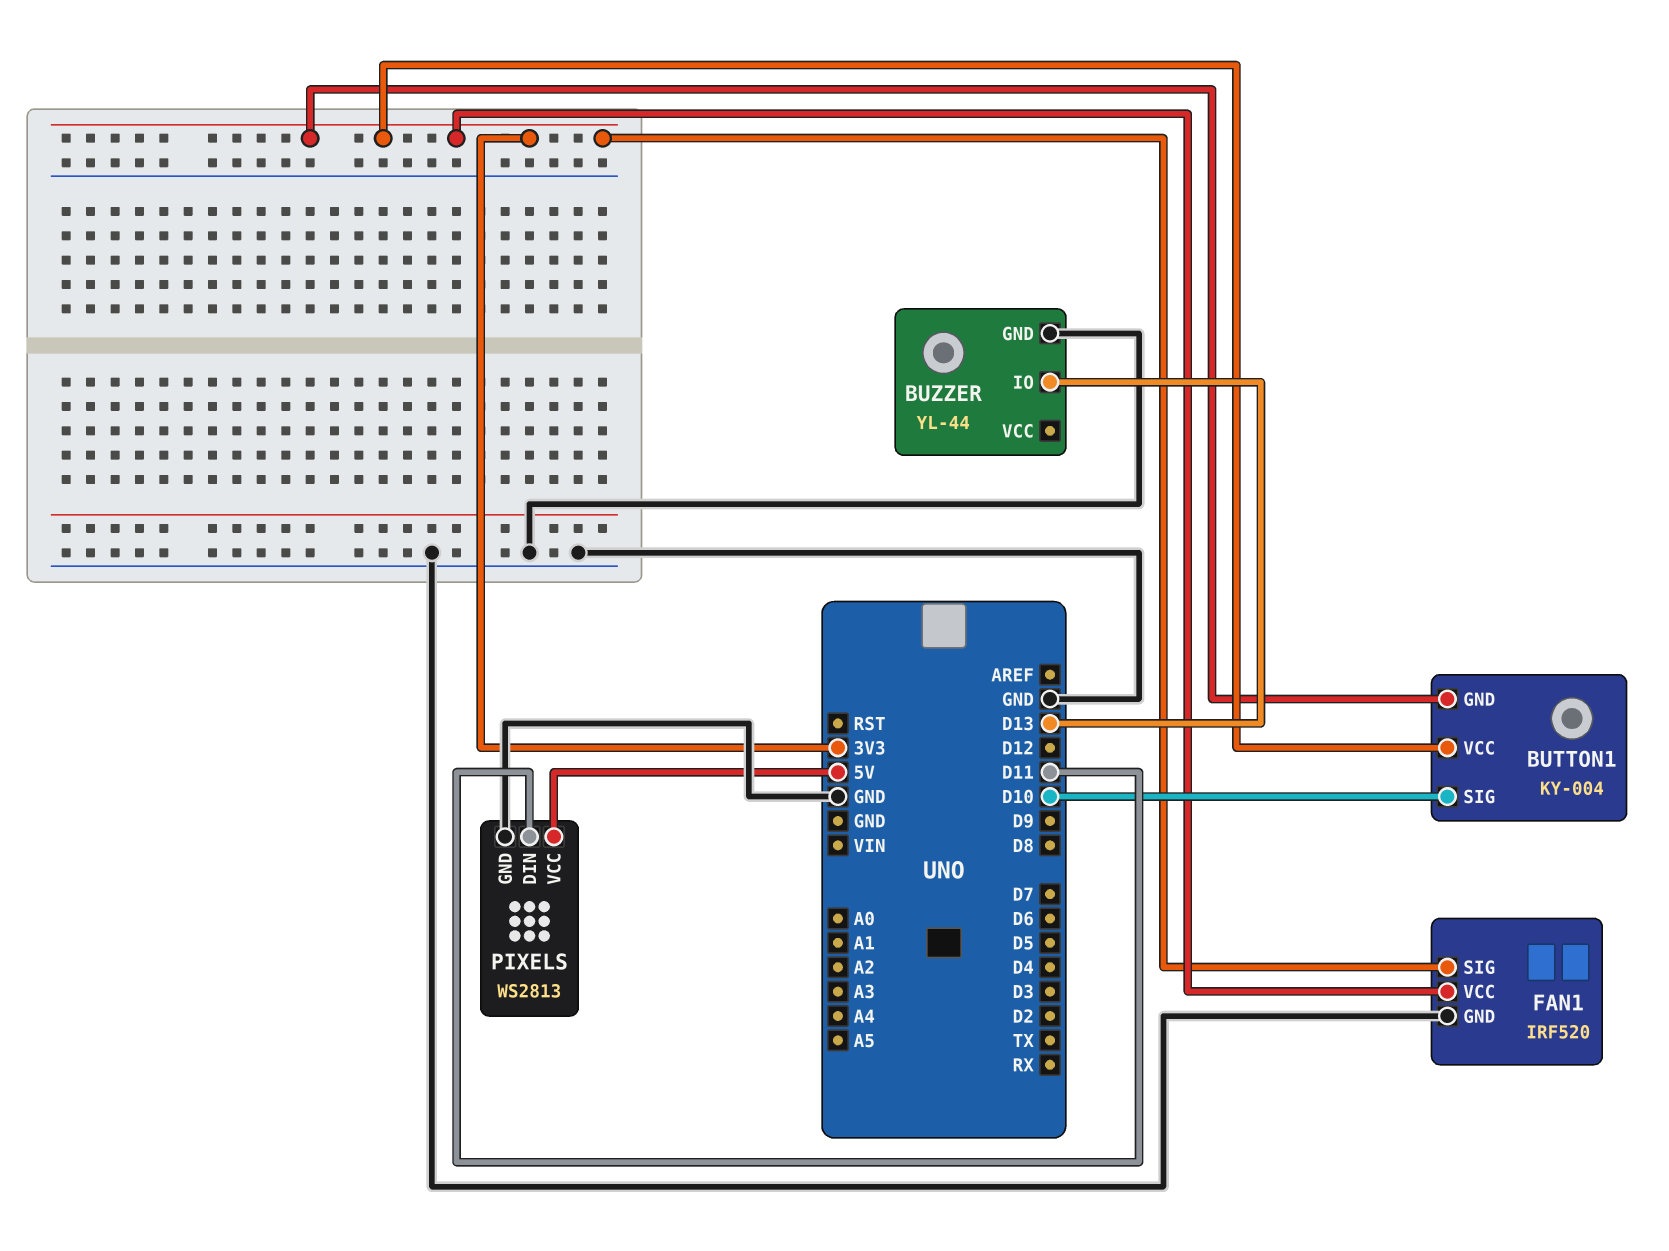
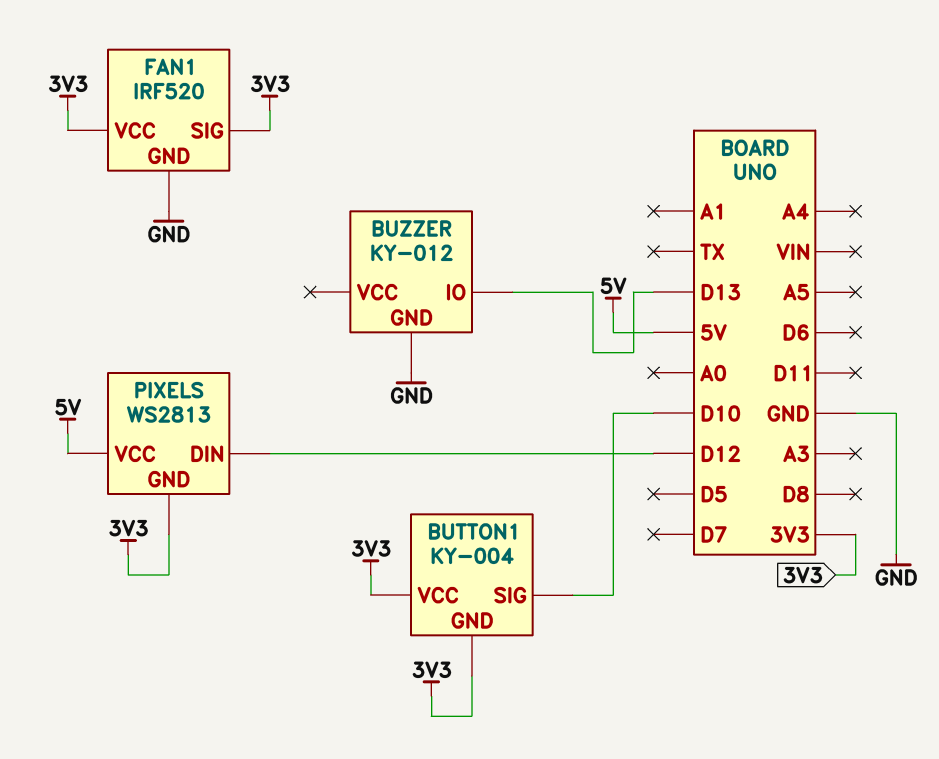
BUZZER: YL-44 -> KY-012
PIXELS pin DIN: D11 -> D12
PIXELS pin GND: GND -> 3V3

